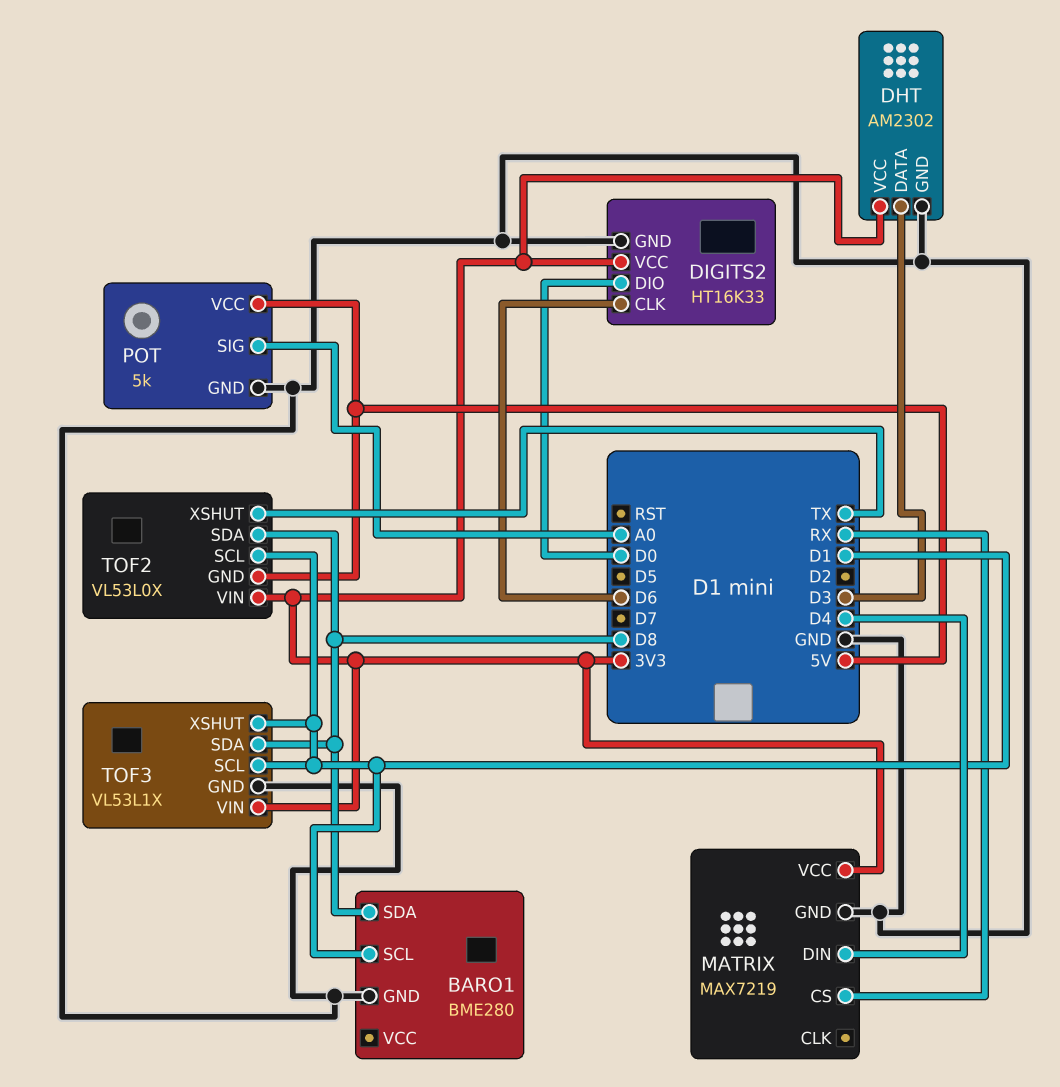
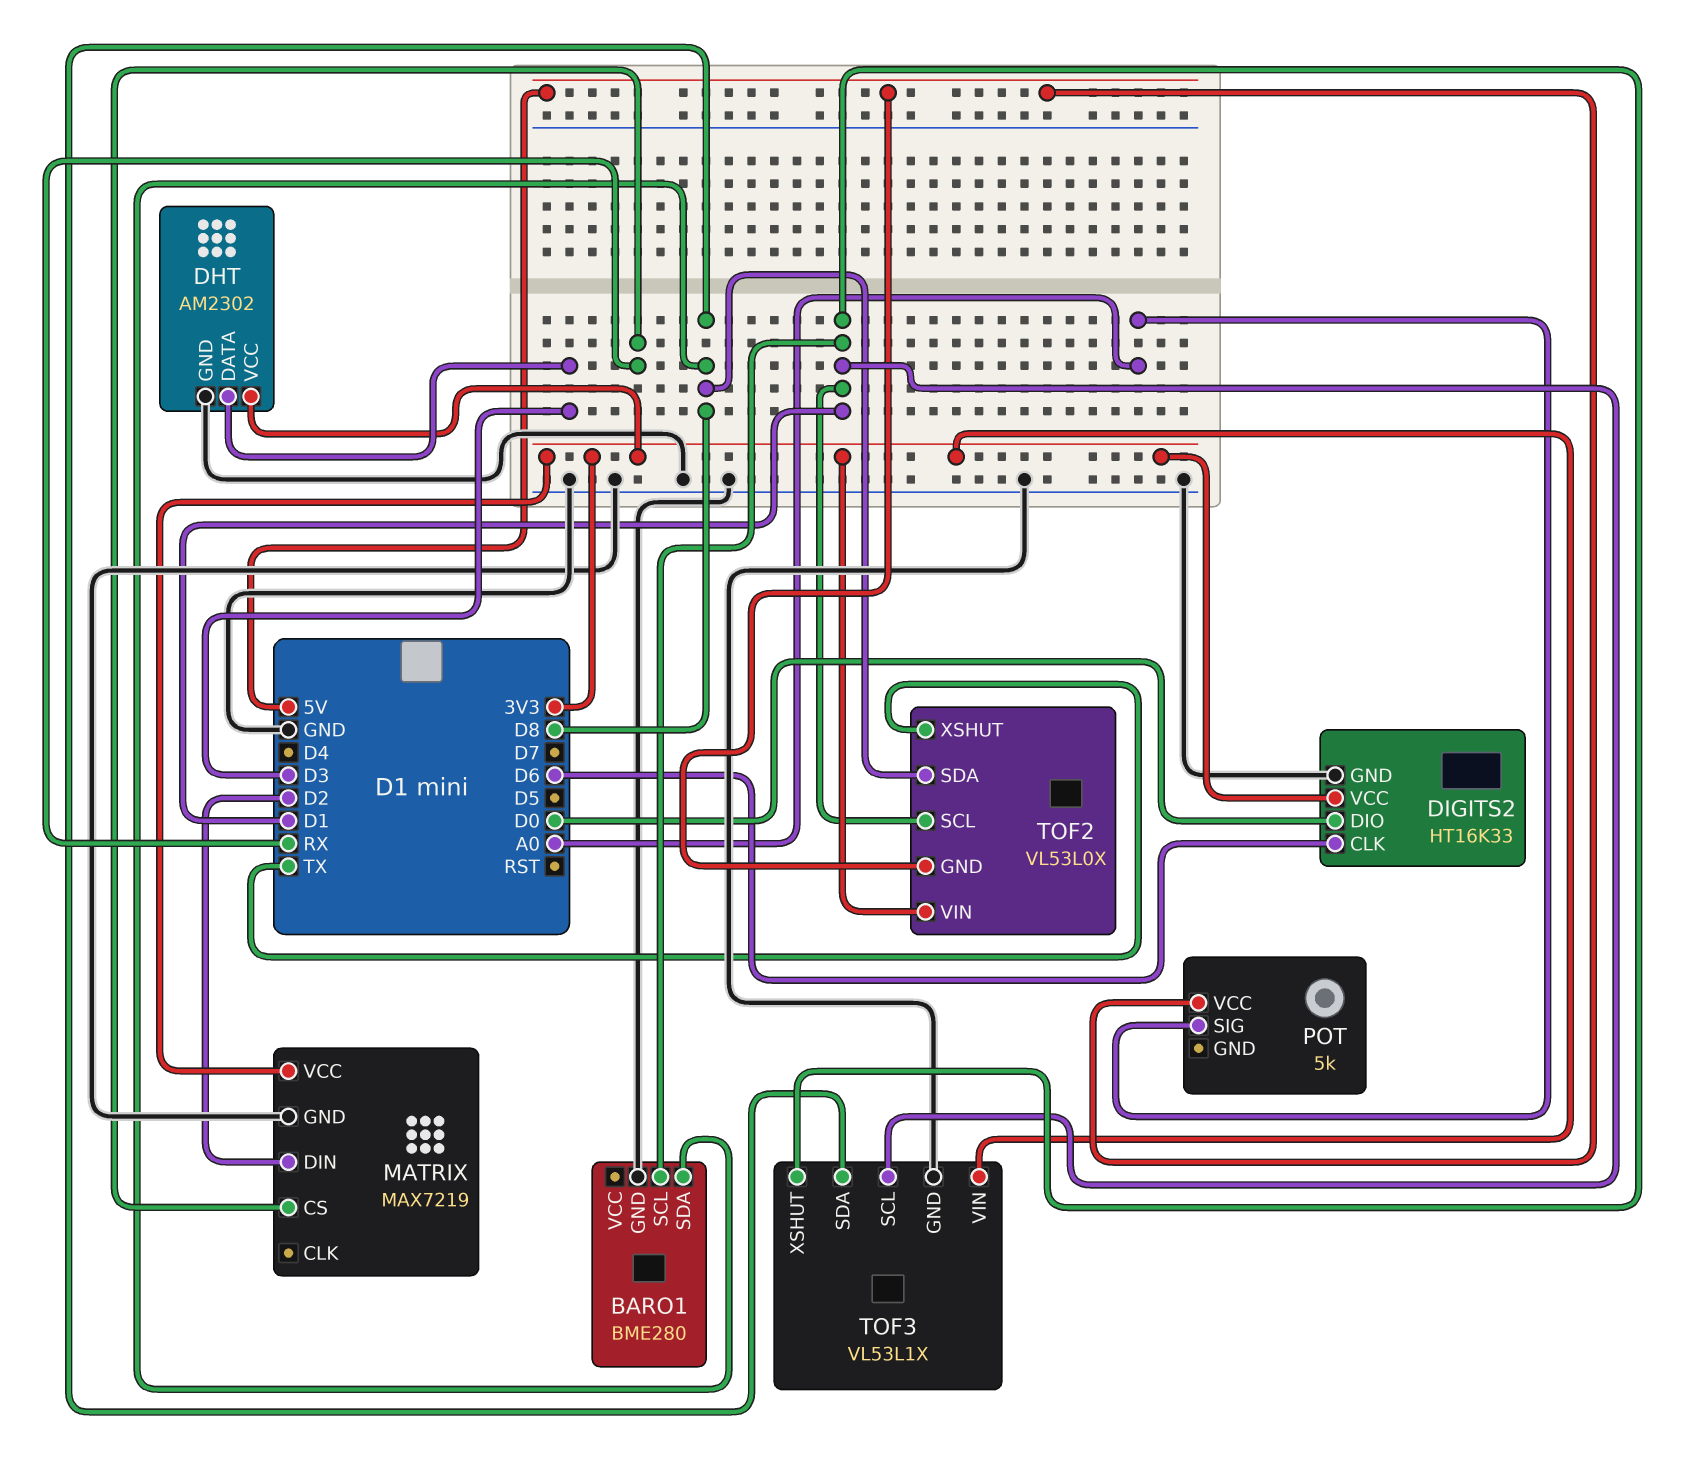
MATRIX pin DIN: D4 -> D2
POT pin GND: GND -> none

